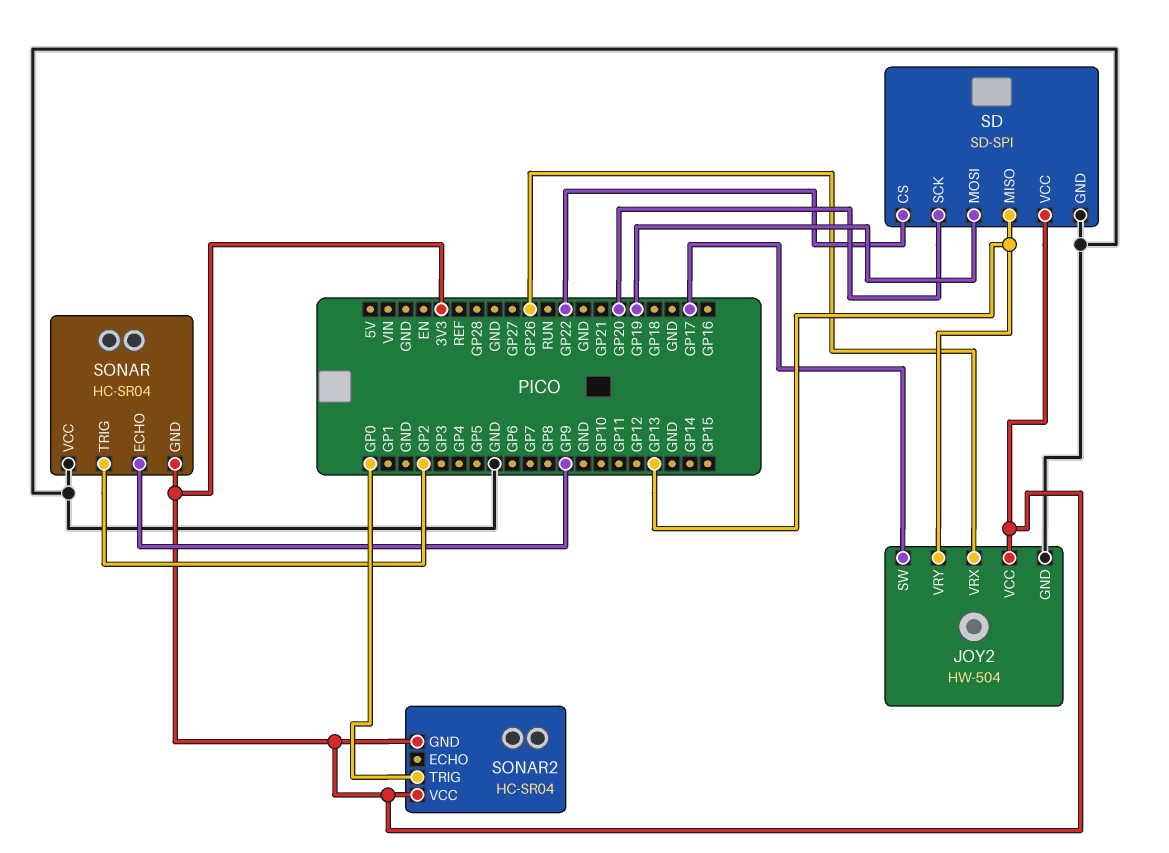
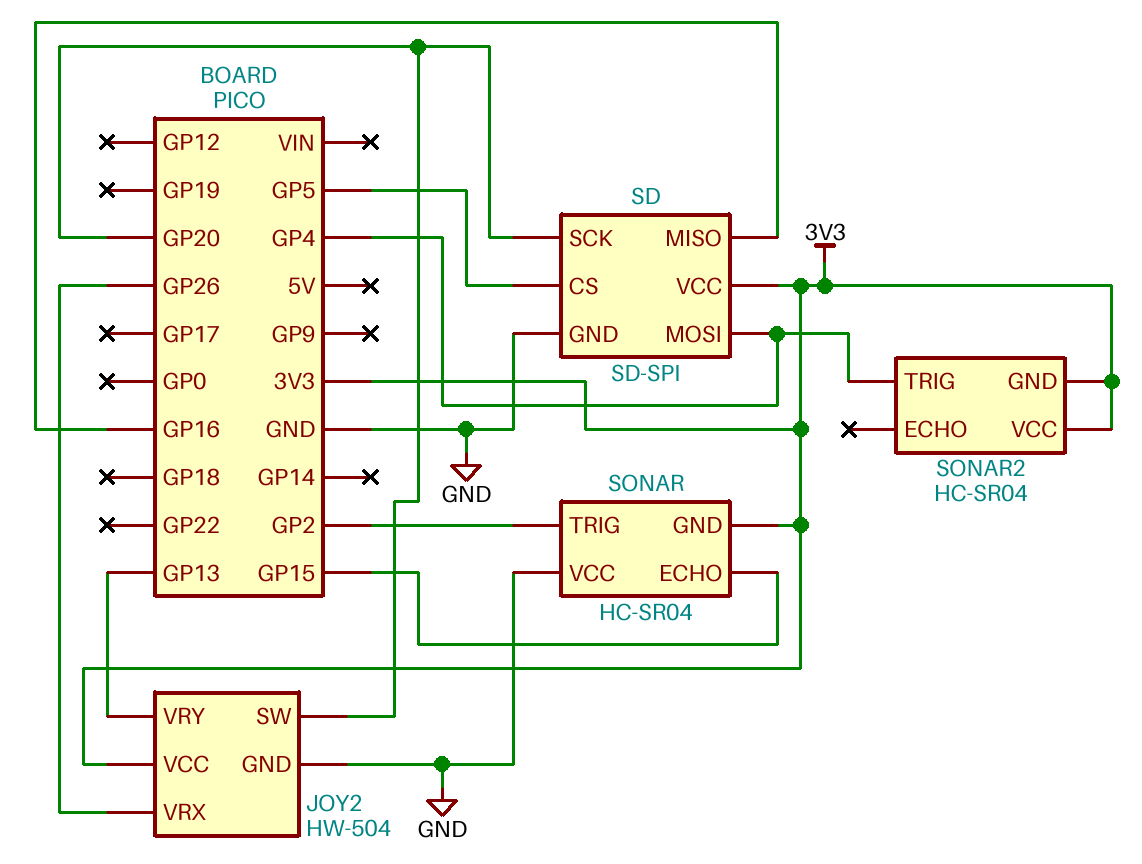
JOY2 pin SW: GP17 -> GP20
SD pin CS: GP22 -> GP5
SD pin MISO: GP13 -> GP16
SD pin MOSI: GP19 -> GP4
SONAR pin ECHO: GP9 -> GP15
SONAR2 pin TRIG: GP0 -> GP4

